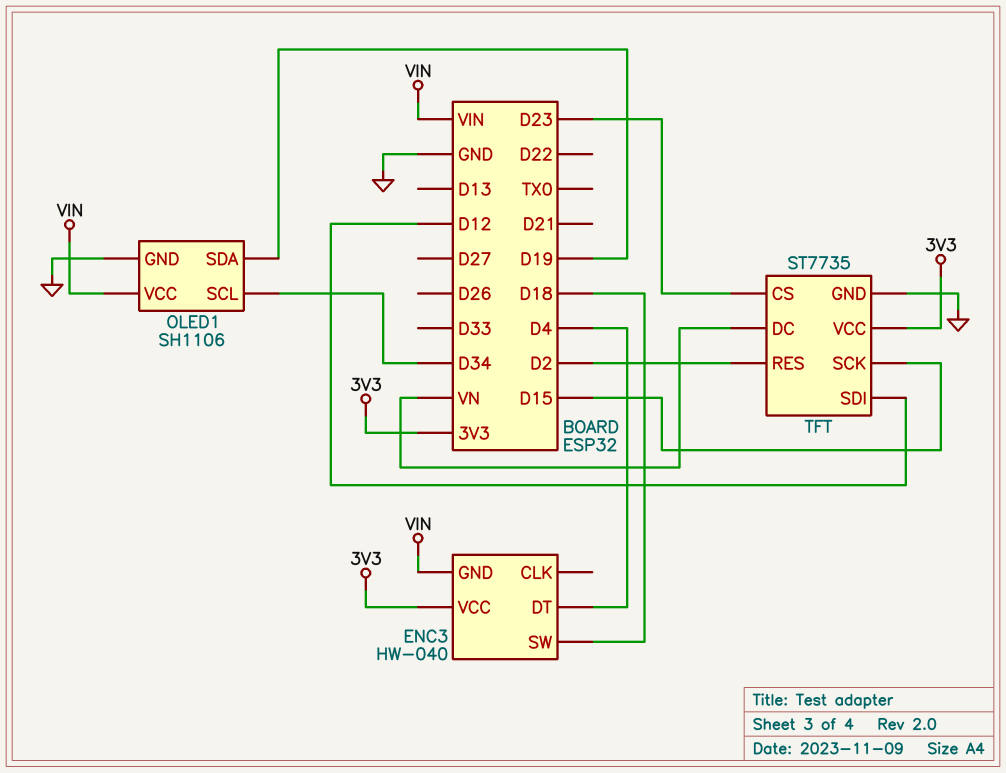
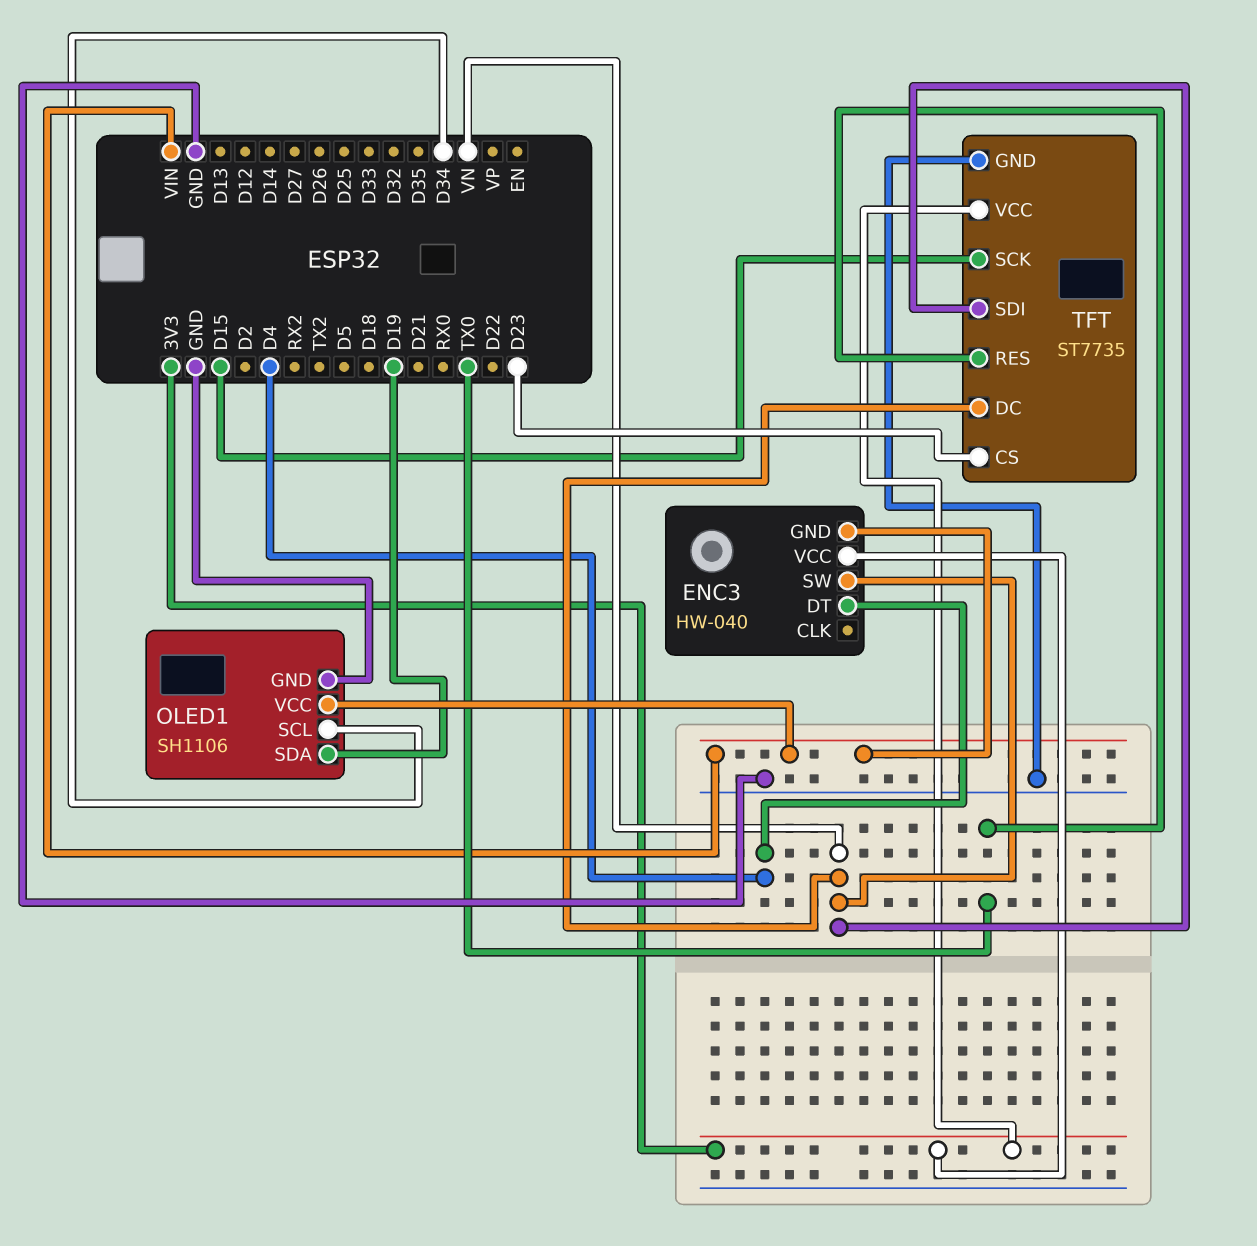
ENC3 pin SW: D18 -> VN
TFT pin RES: D2 -> TX0
TFT pin SDI: D12 -> VN

